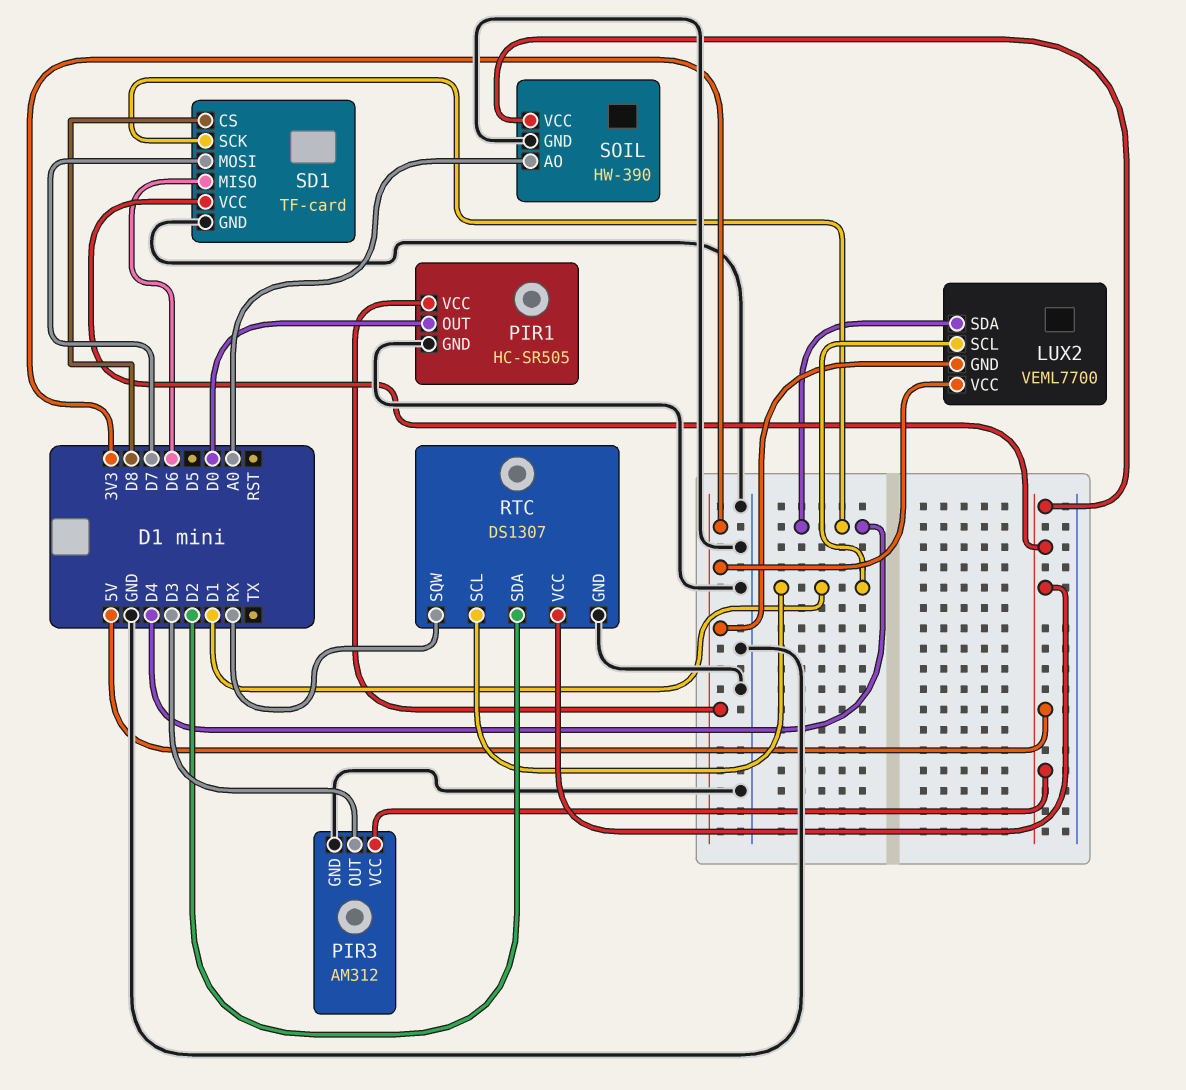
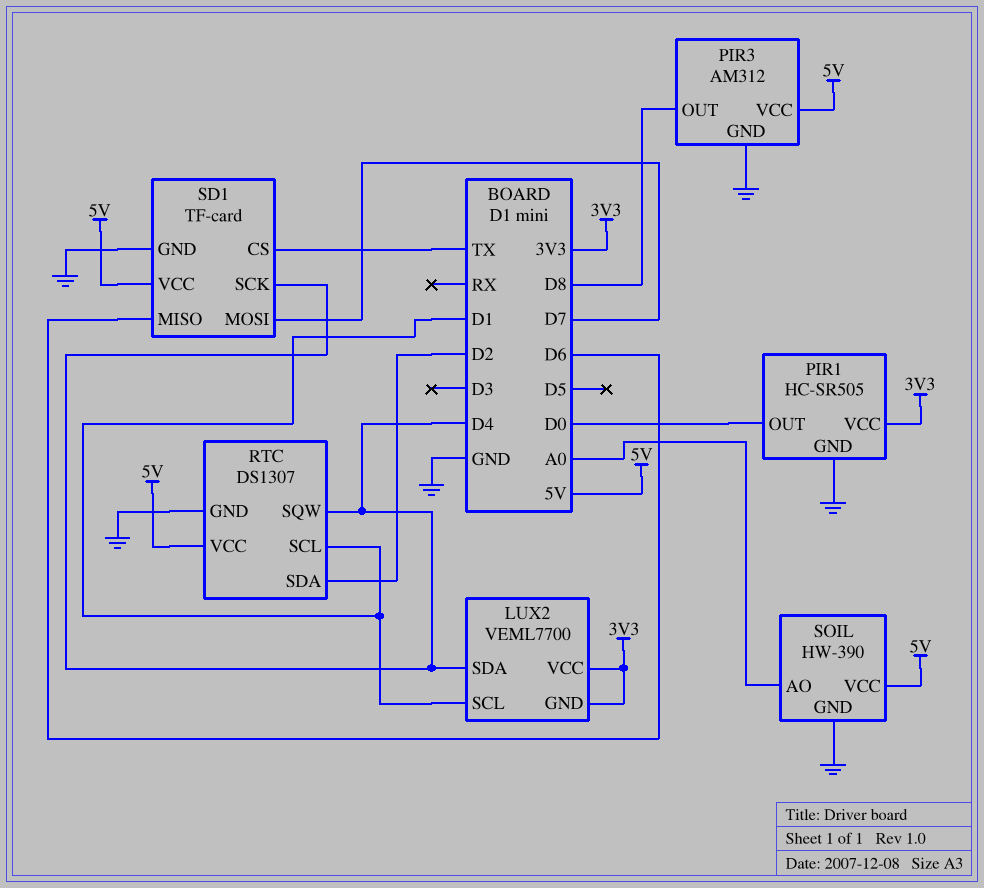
PIR3 pin OUT: D3 -> D8
RTC pin SQW: RX -> D4
SD1 pin CS: D8 -> TX

